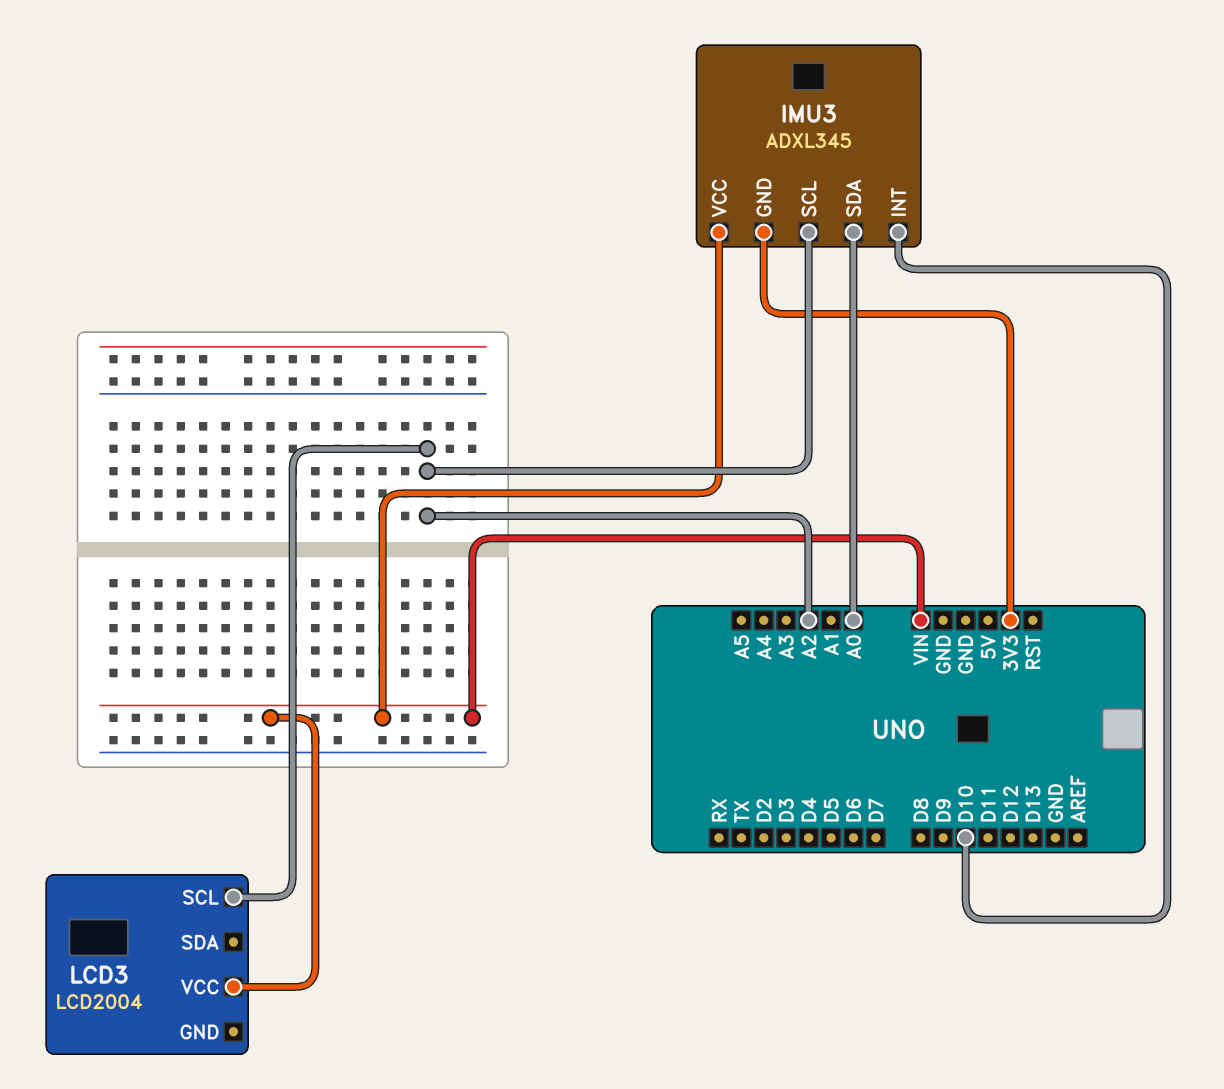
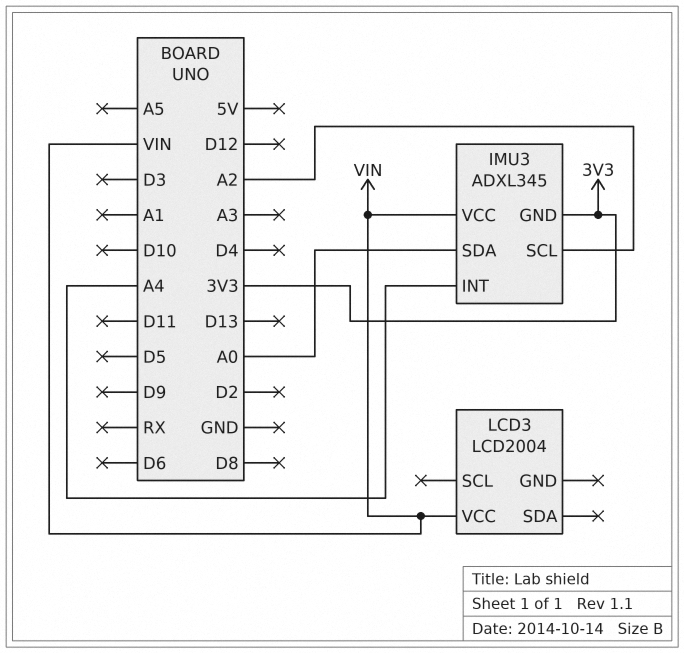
IMU3 pin INT: D10 -> A4
LCD3 pin SCL: A2 -> none

